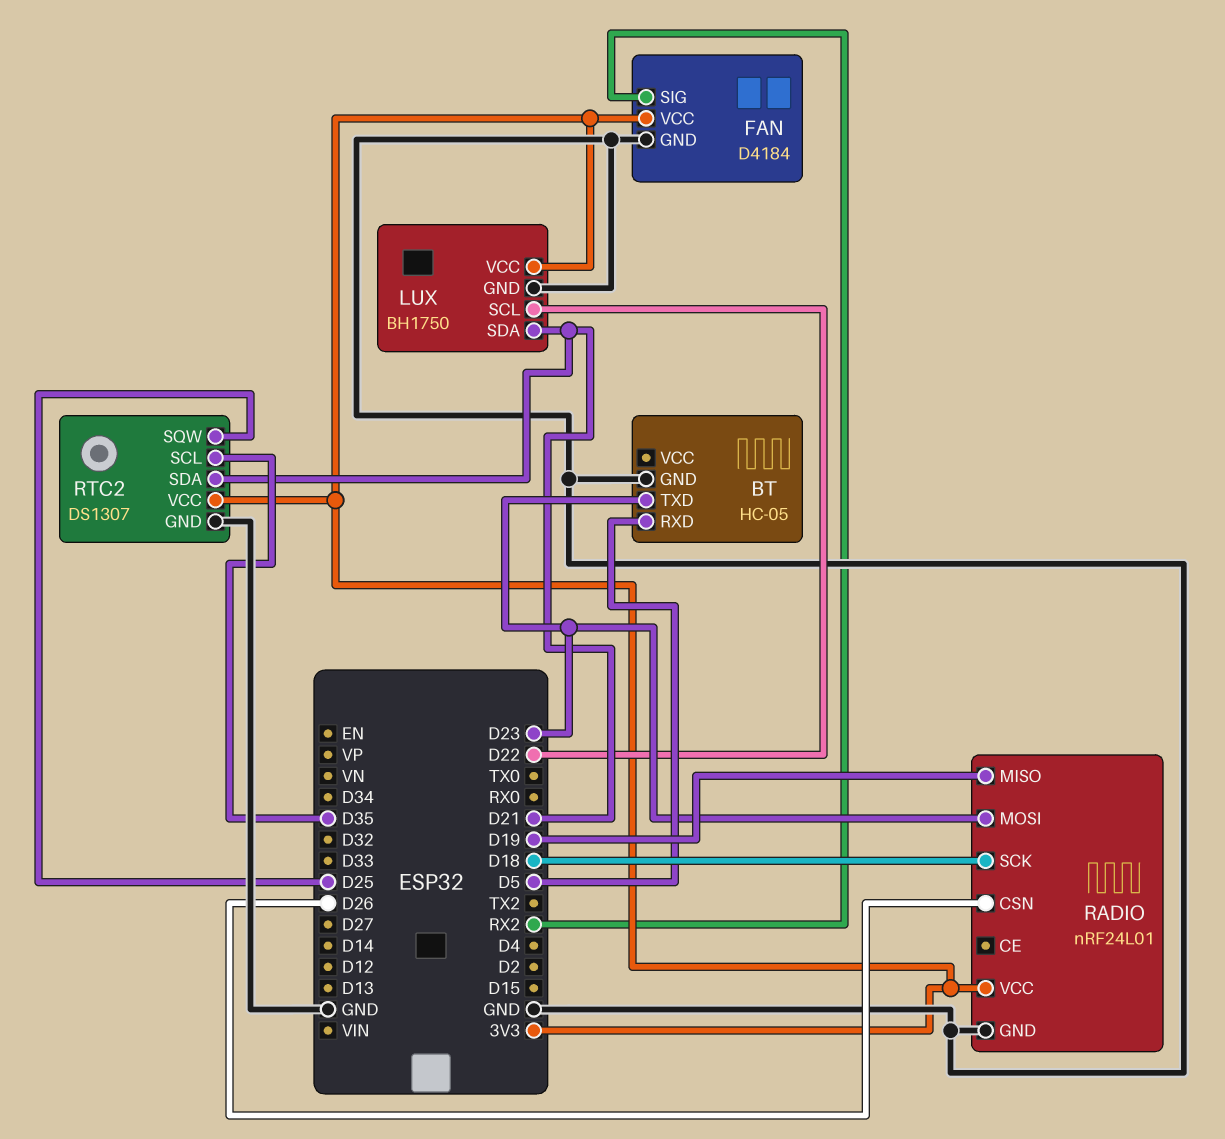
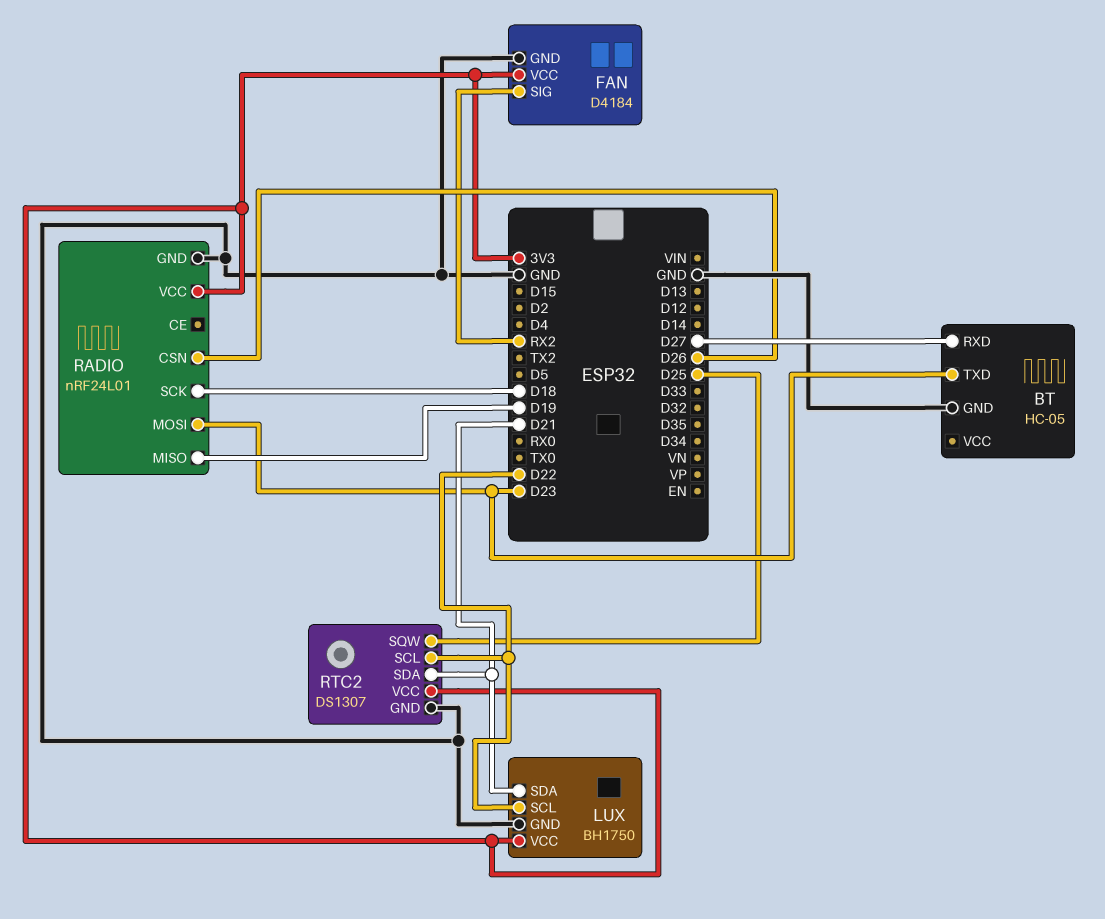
BT pin RXD: D5 -> D27
RTC2 pin SCL: D35 -> D22

